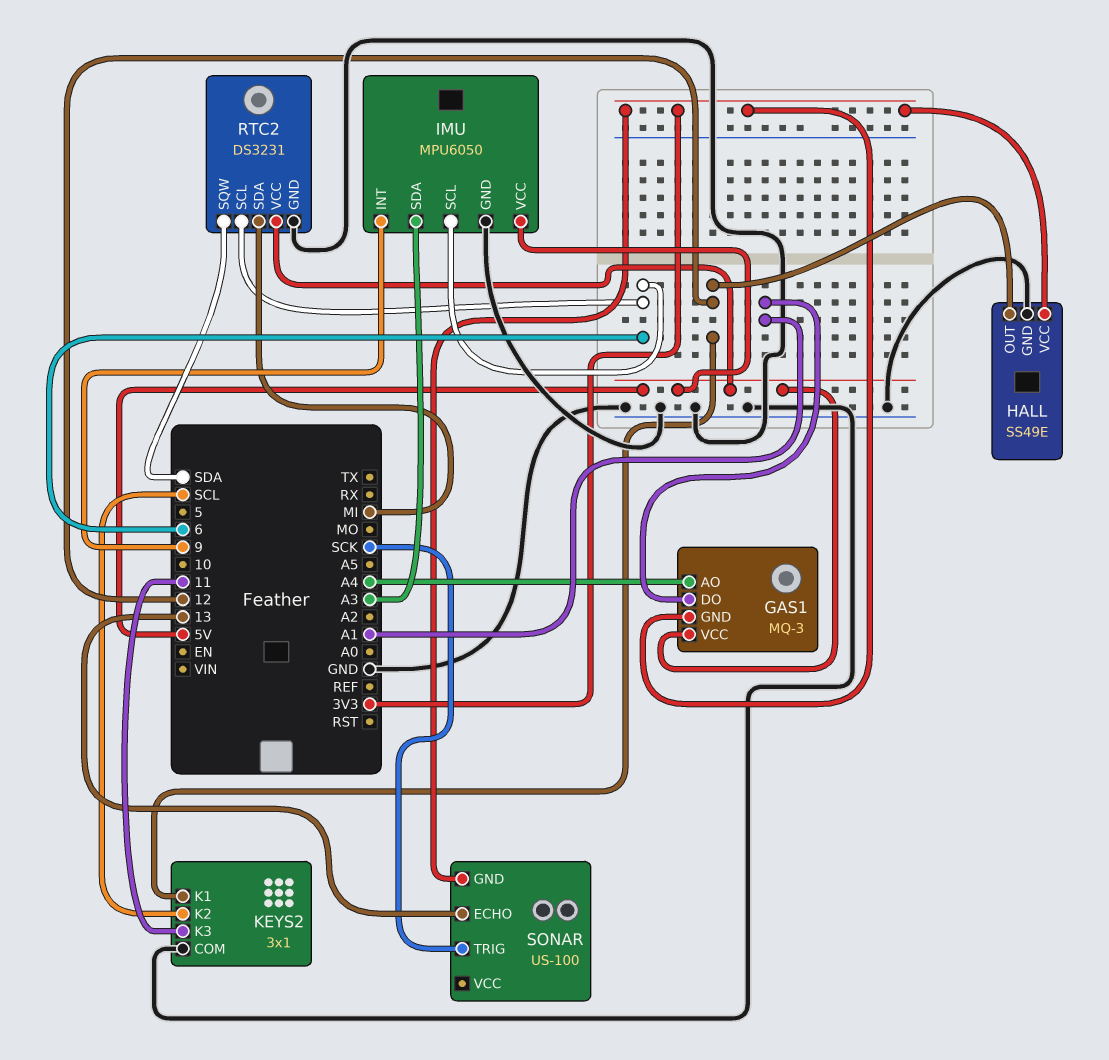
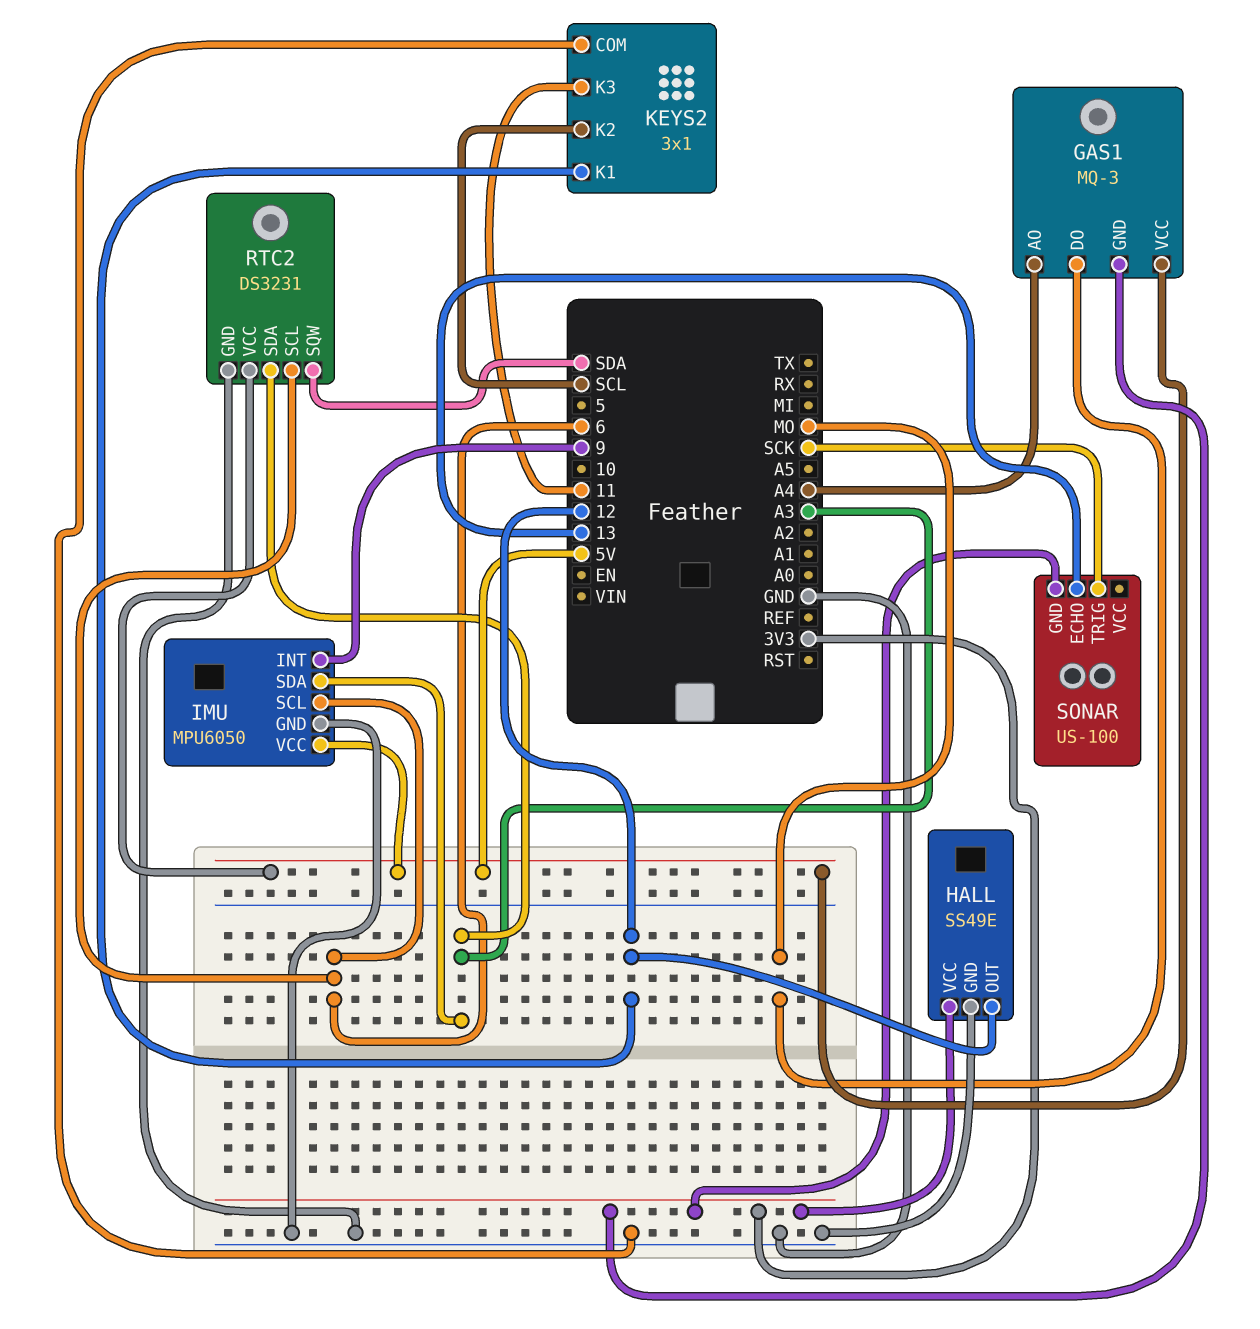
GAS1 pin DO: A1 -> MO
RTC2 pin SDA: MI -> A3

